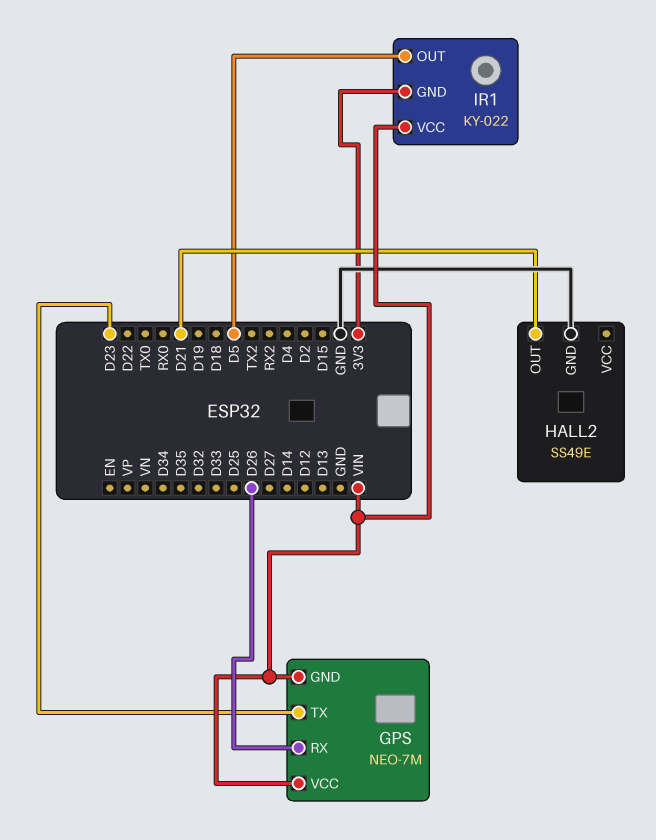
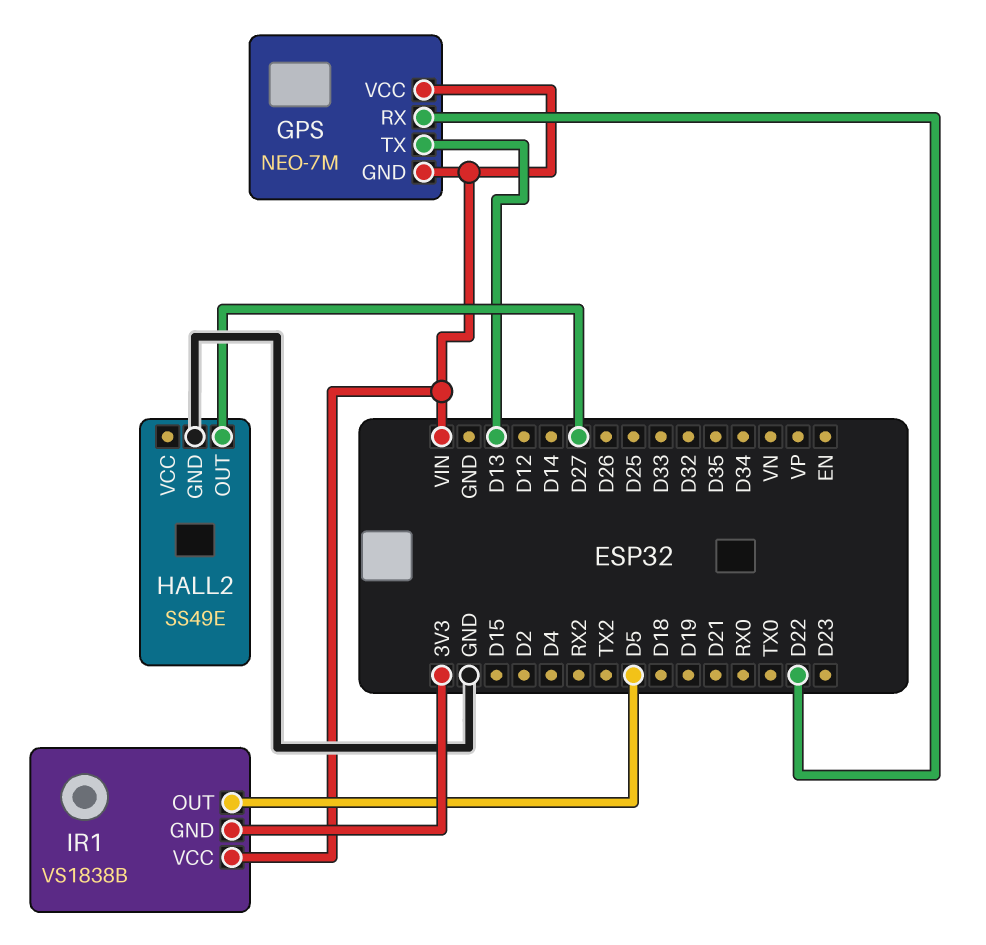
GPS pin RX: D26 -> D22
GPS pin TX: D23 -> D13
HALL2 pin OUT: D21 -> D27
IR1: KY-022 -> VS1838B

